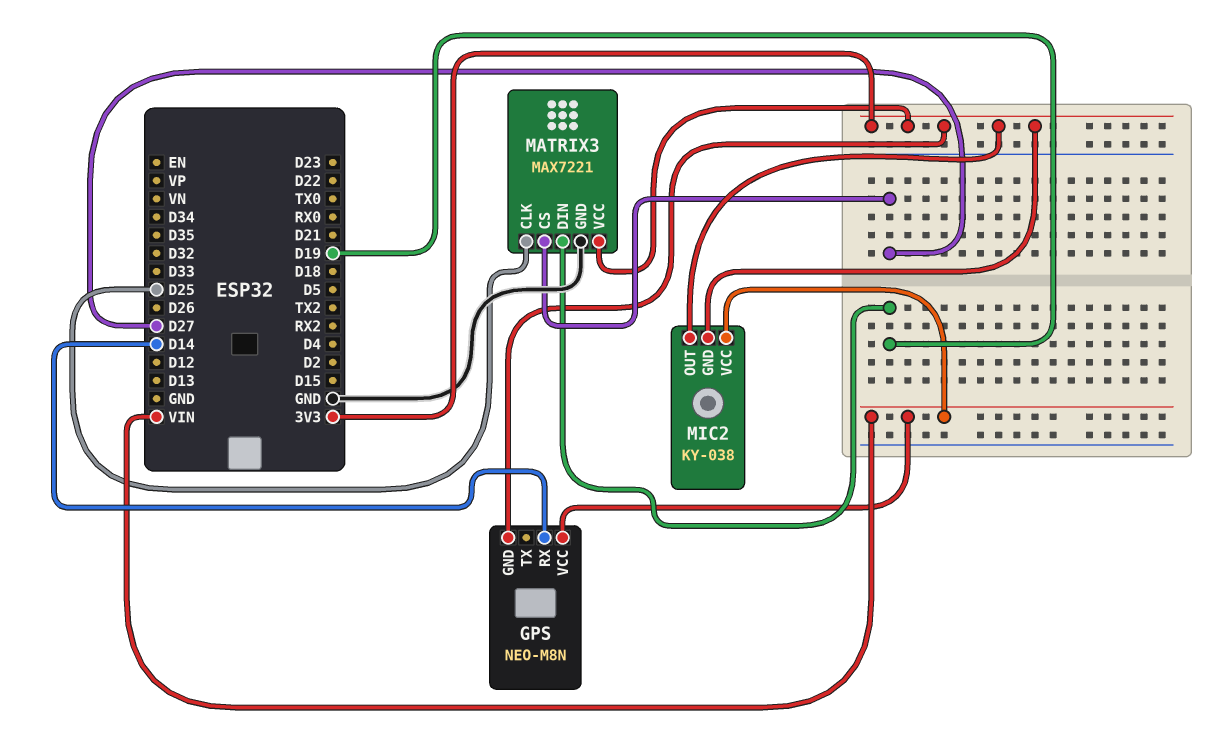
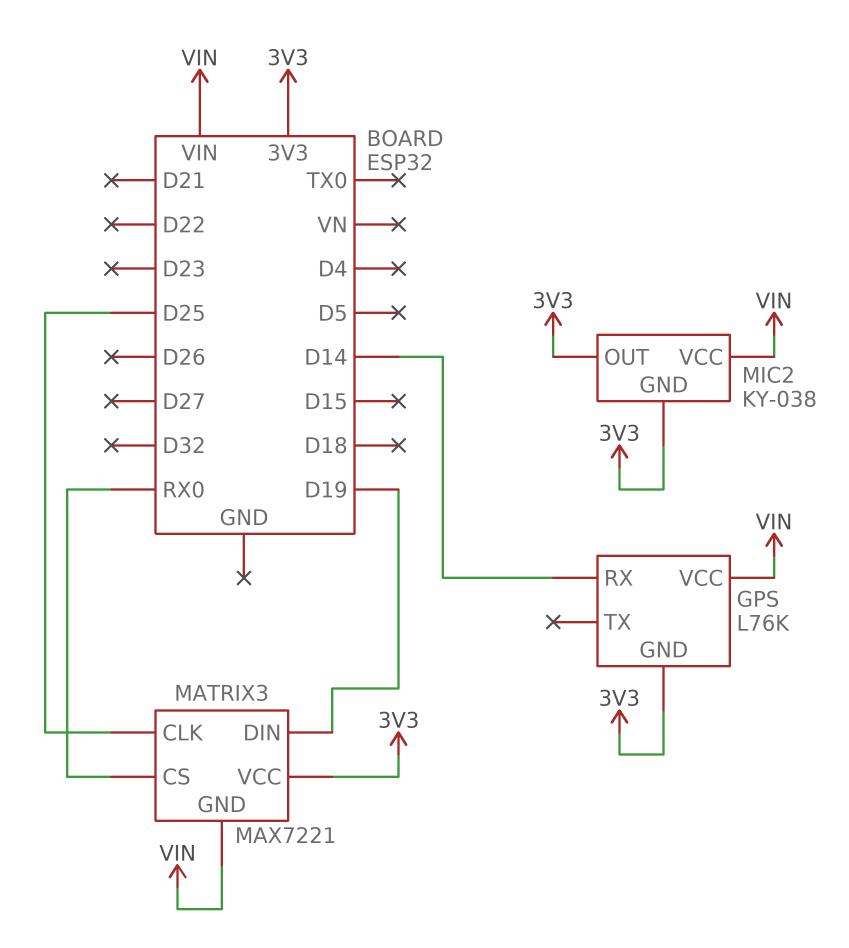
GPS: NEO-M8N -> L76K
MATRIX3 pin CS: D27 -> RX0
MATRIX3 pin GND: GND -> VIN

